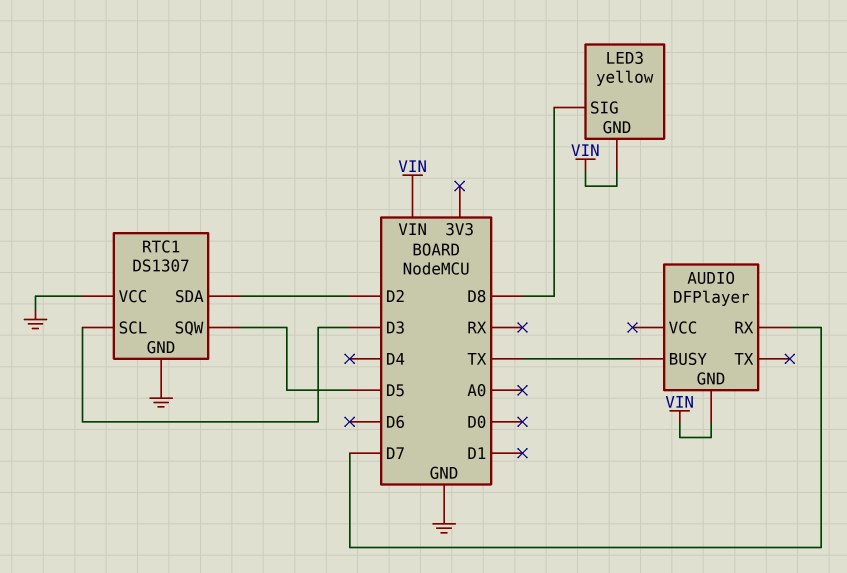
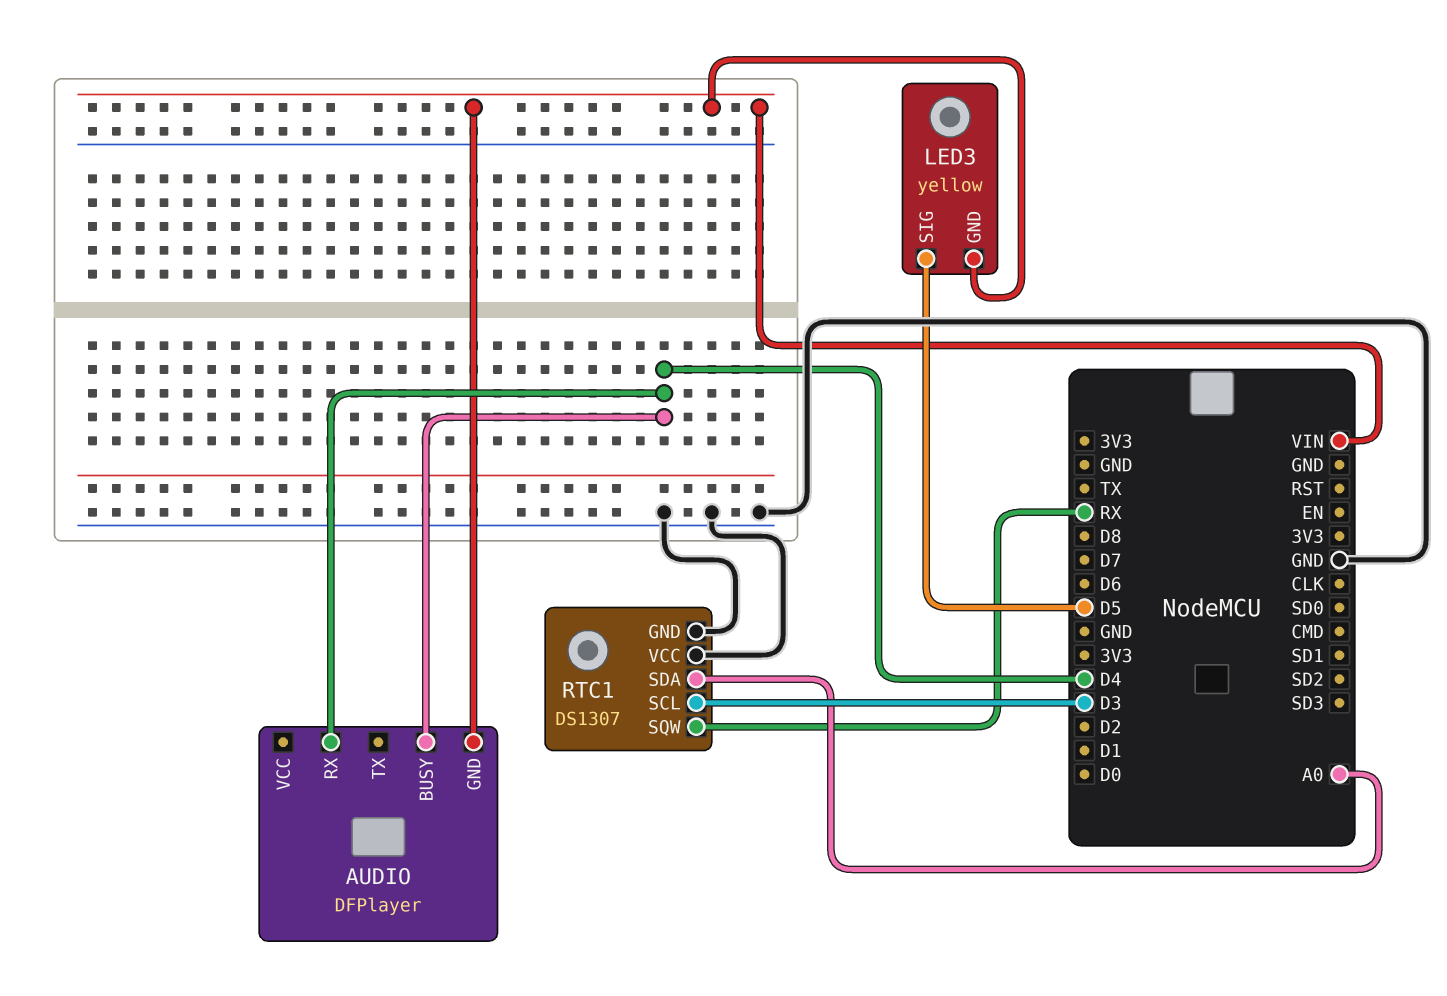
AUDIO pin BUSY: TX -> D4
AUDIO pin RX: D7 -> D4
LED3 pin SIG: D8 -> D5
RTC1 pin SDA: D2 -> A0
RTC1 pin SQW: D5 -> RX

